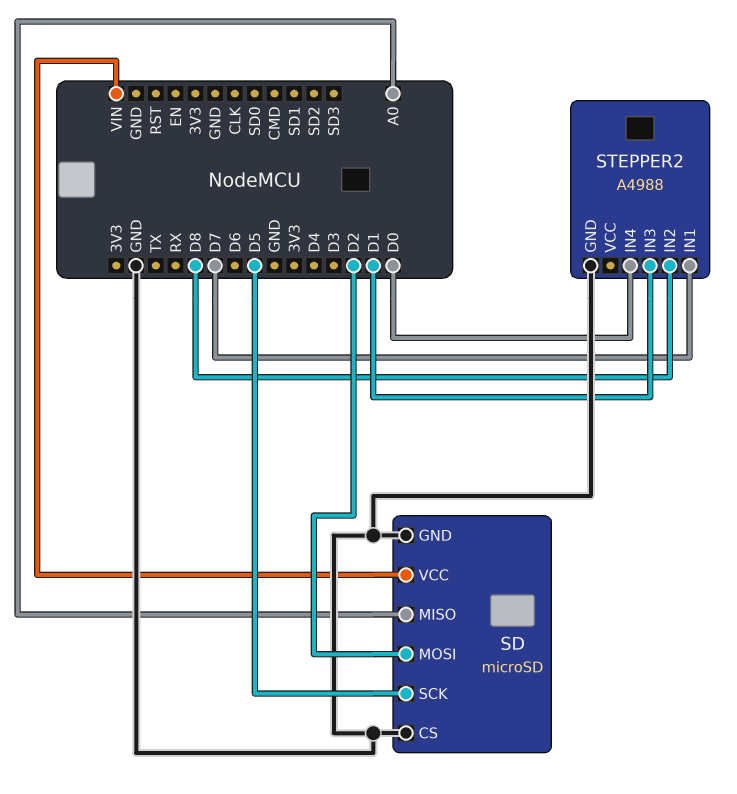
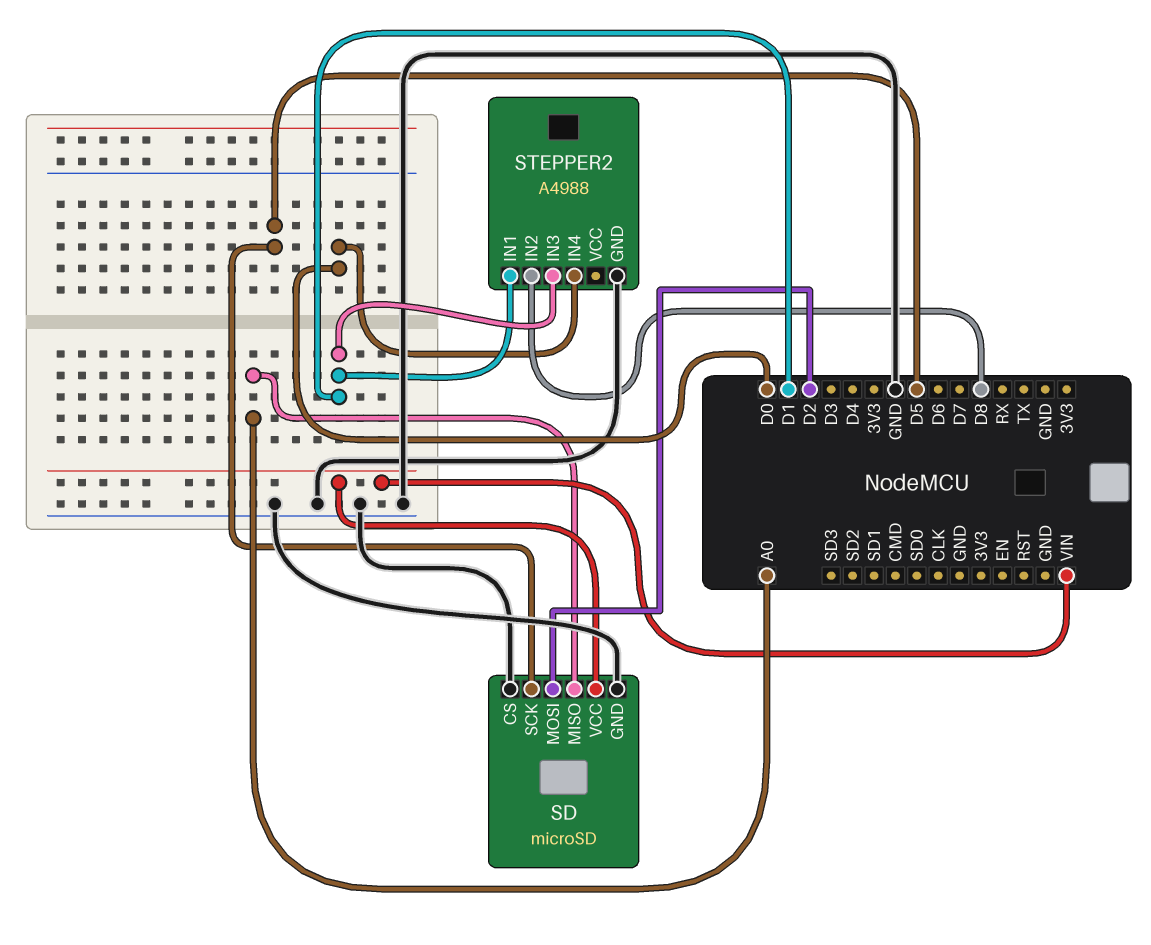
STEPPER2 pin IN1: D7 -> D1

